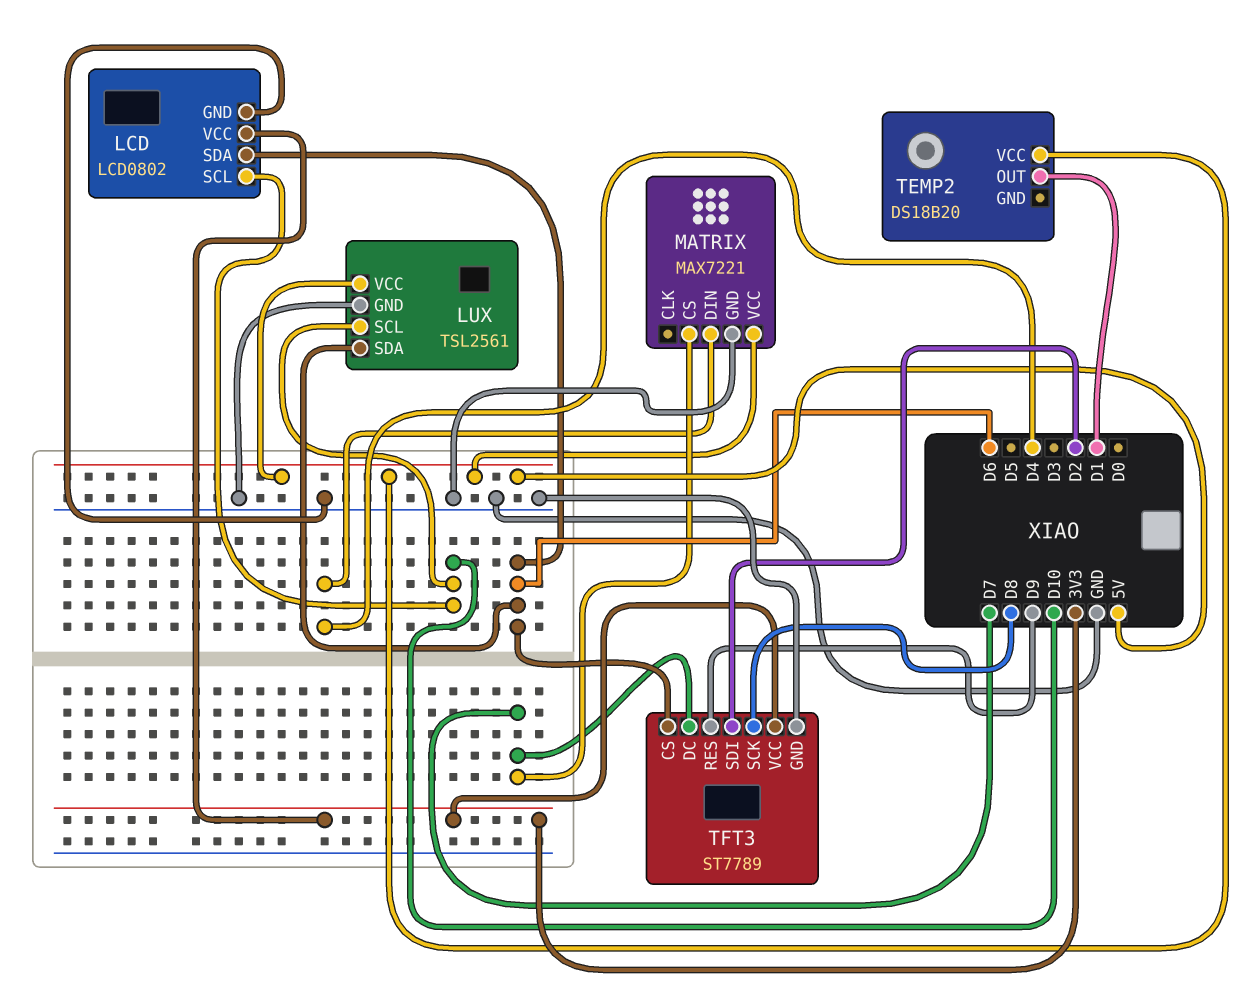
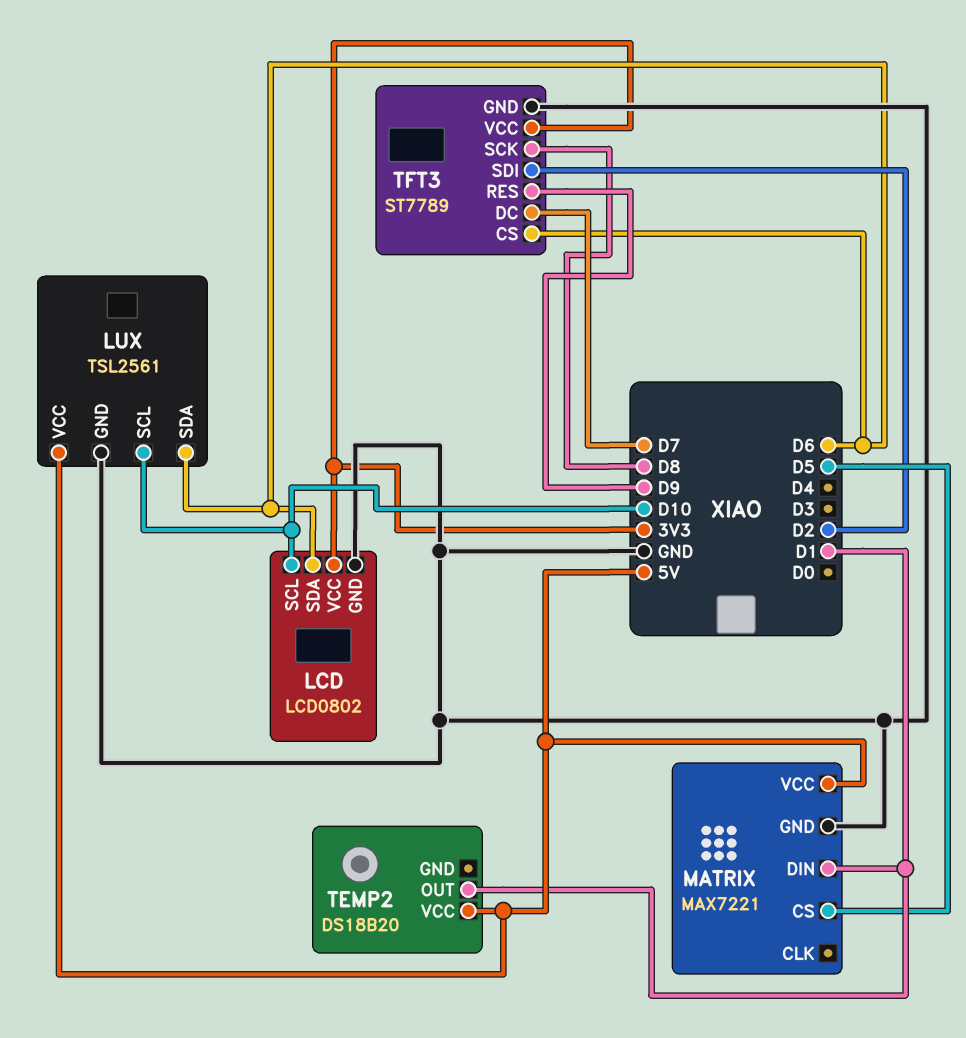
MATRIX pin CS: D7 -> D5
MATRIX pin DIN: D4 -> D1

